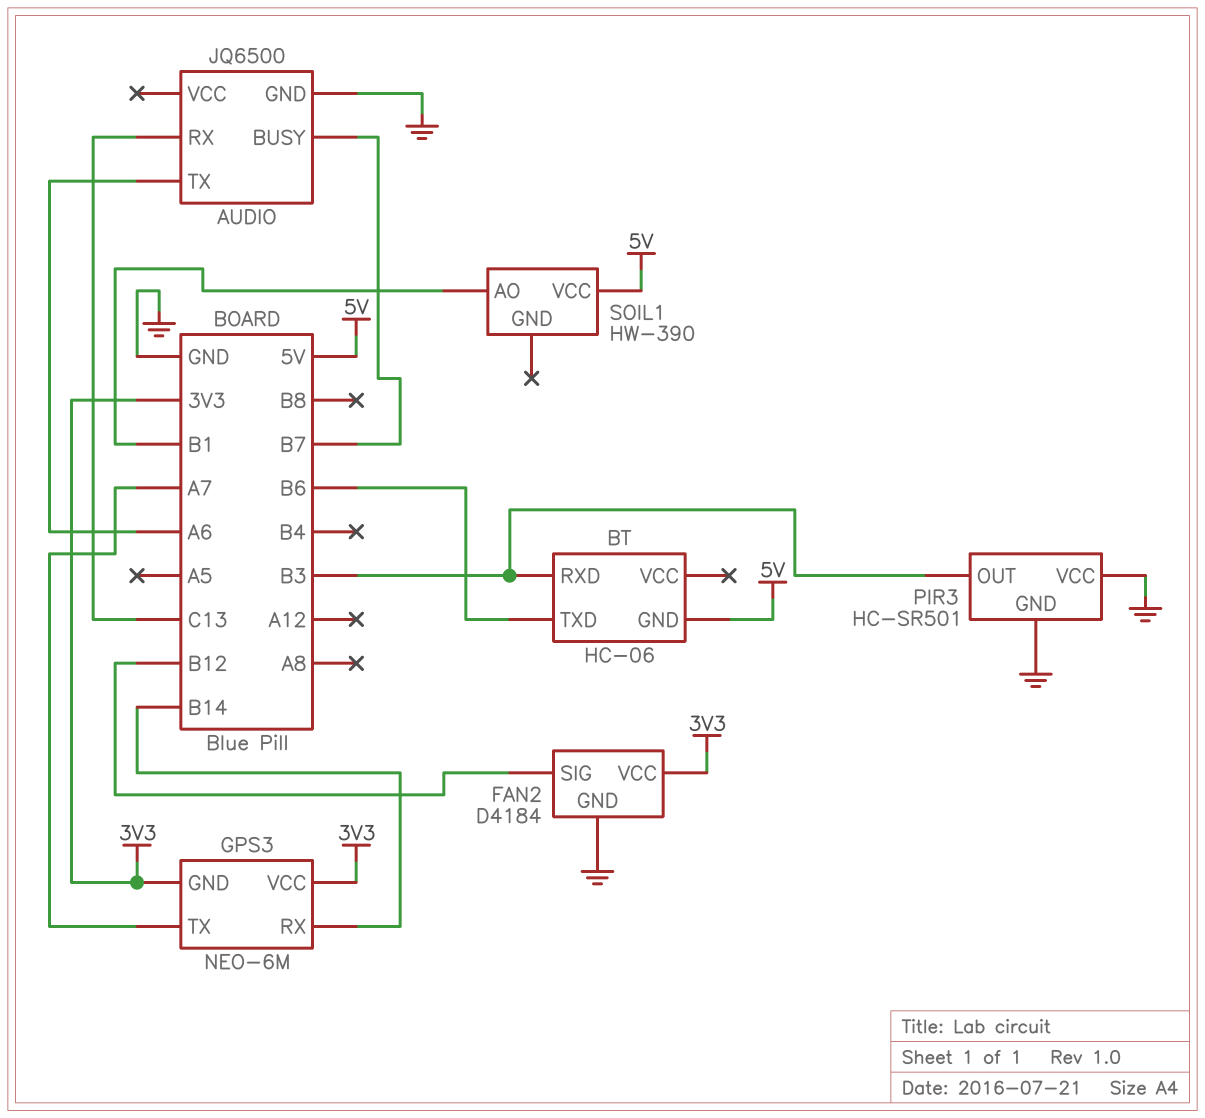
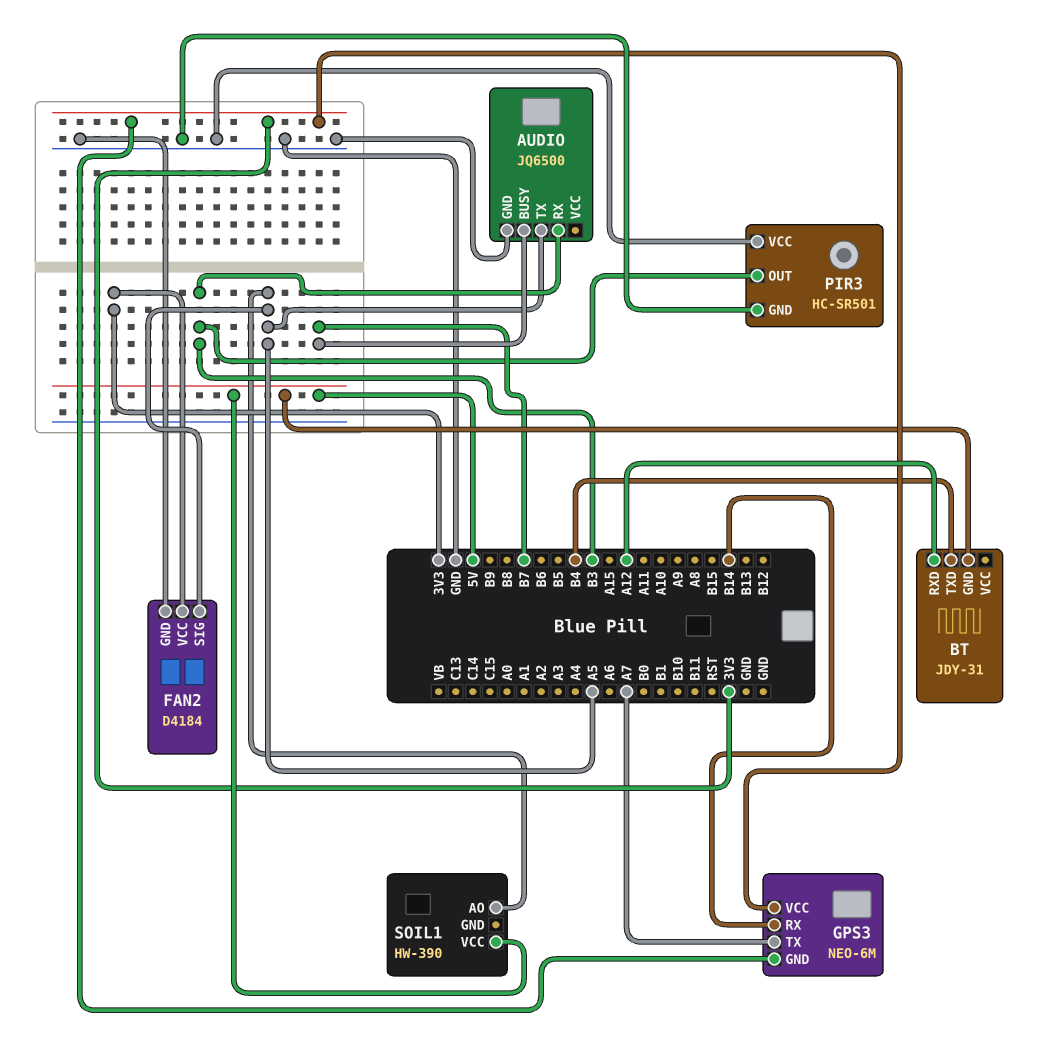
AUDIO pin RX: C13 -> B3
AUDIO pin TX: A6 -> A5
BT: HC-06 -> JDY-31
BT pin RXD: B3 -> A12
BT pin TXD: B6 -> B4
FAN2 pin SIG: B12 -> A5
SOIL1 pin AO: B1 -> A5

